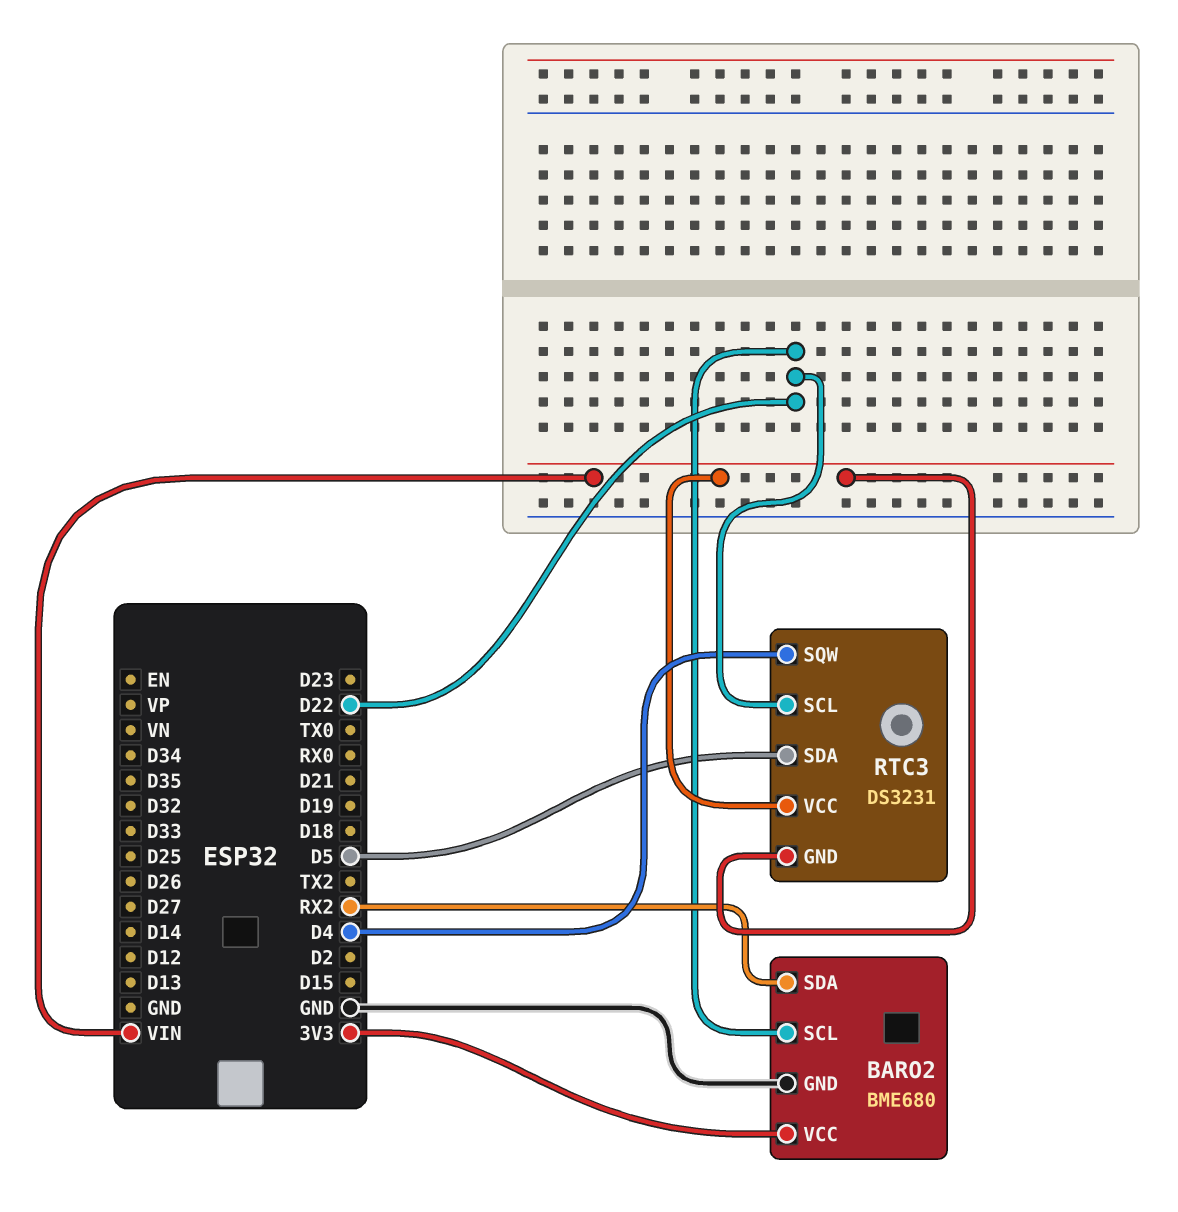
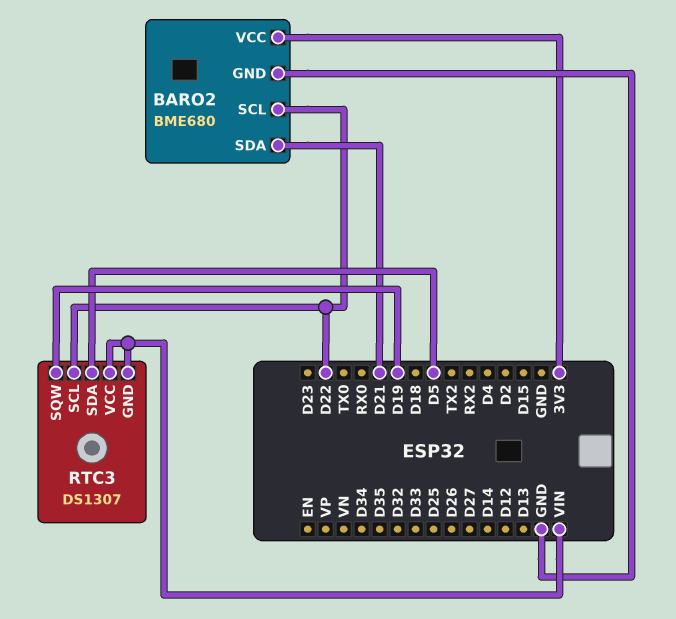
BARO2 pin SDA: RX2 -> D21
RTC3: DS3231 -> DS1307
RTC3 pin SQW: D4 -> D19

